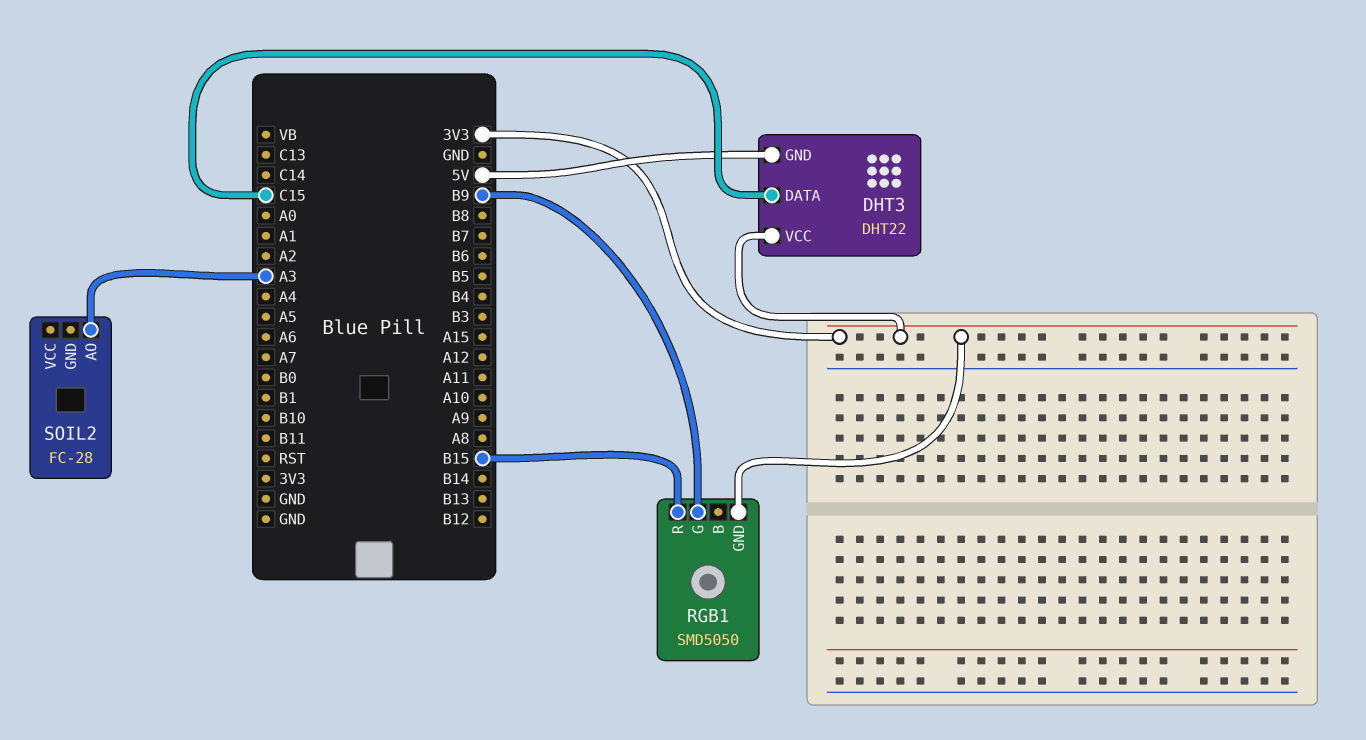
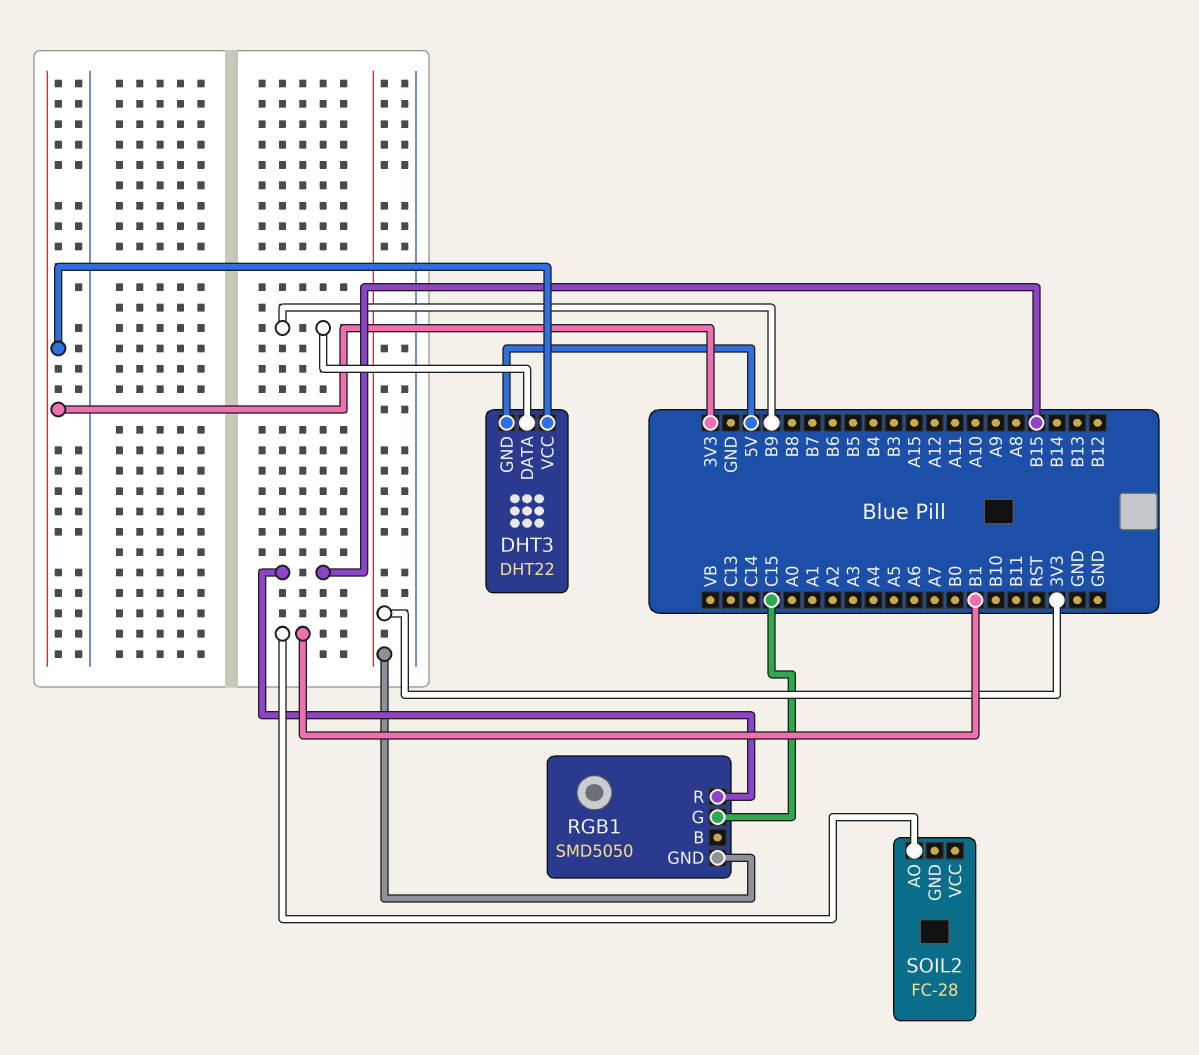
DHT3 pin DATA: C15 -> B9
RGB1 pin G: B9 -> C15
SOIL2 pin AO: A3 -> B1

